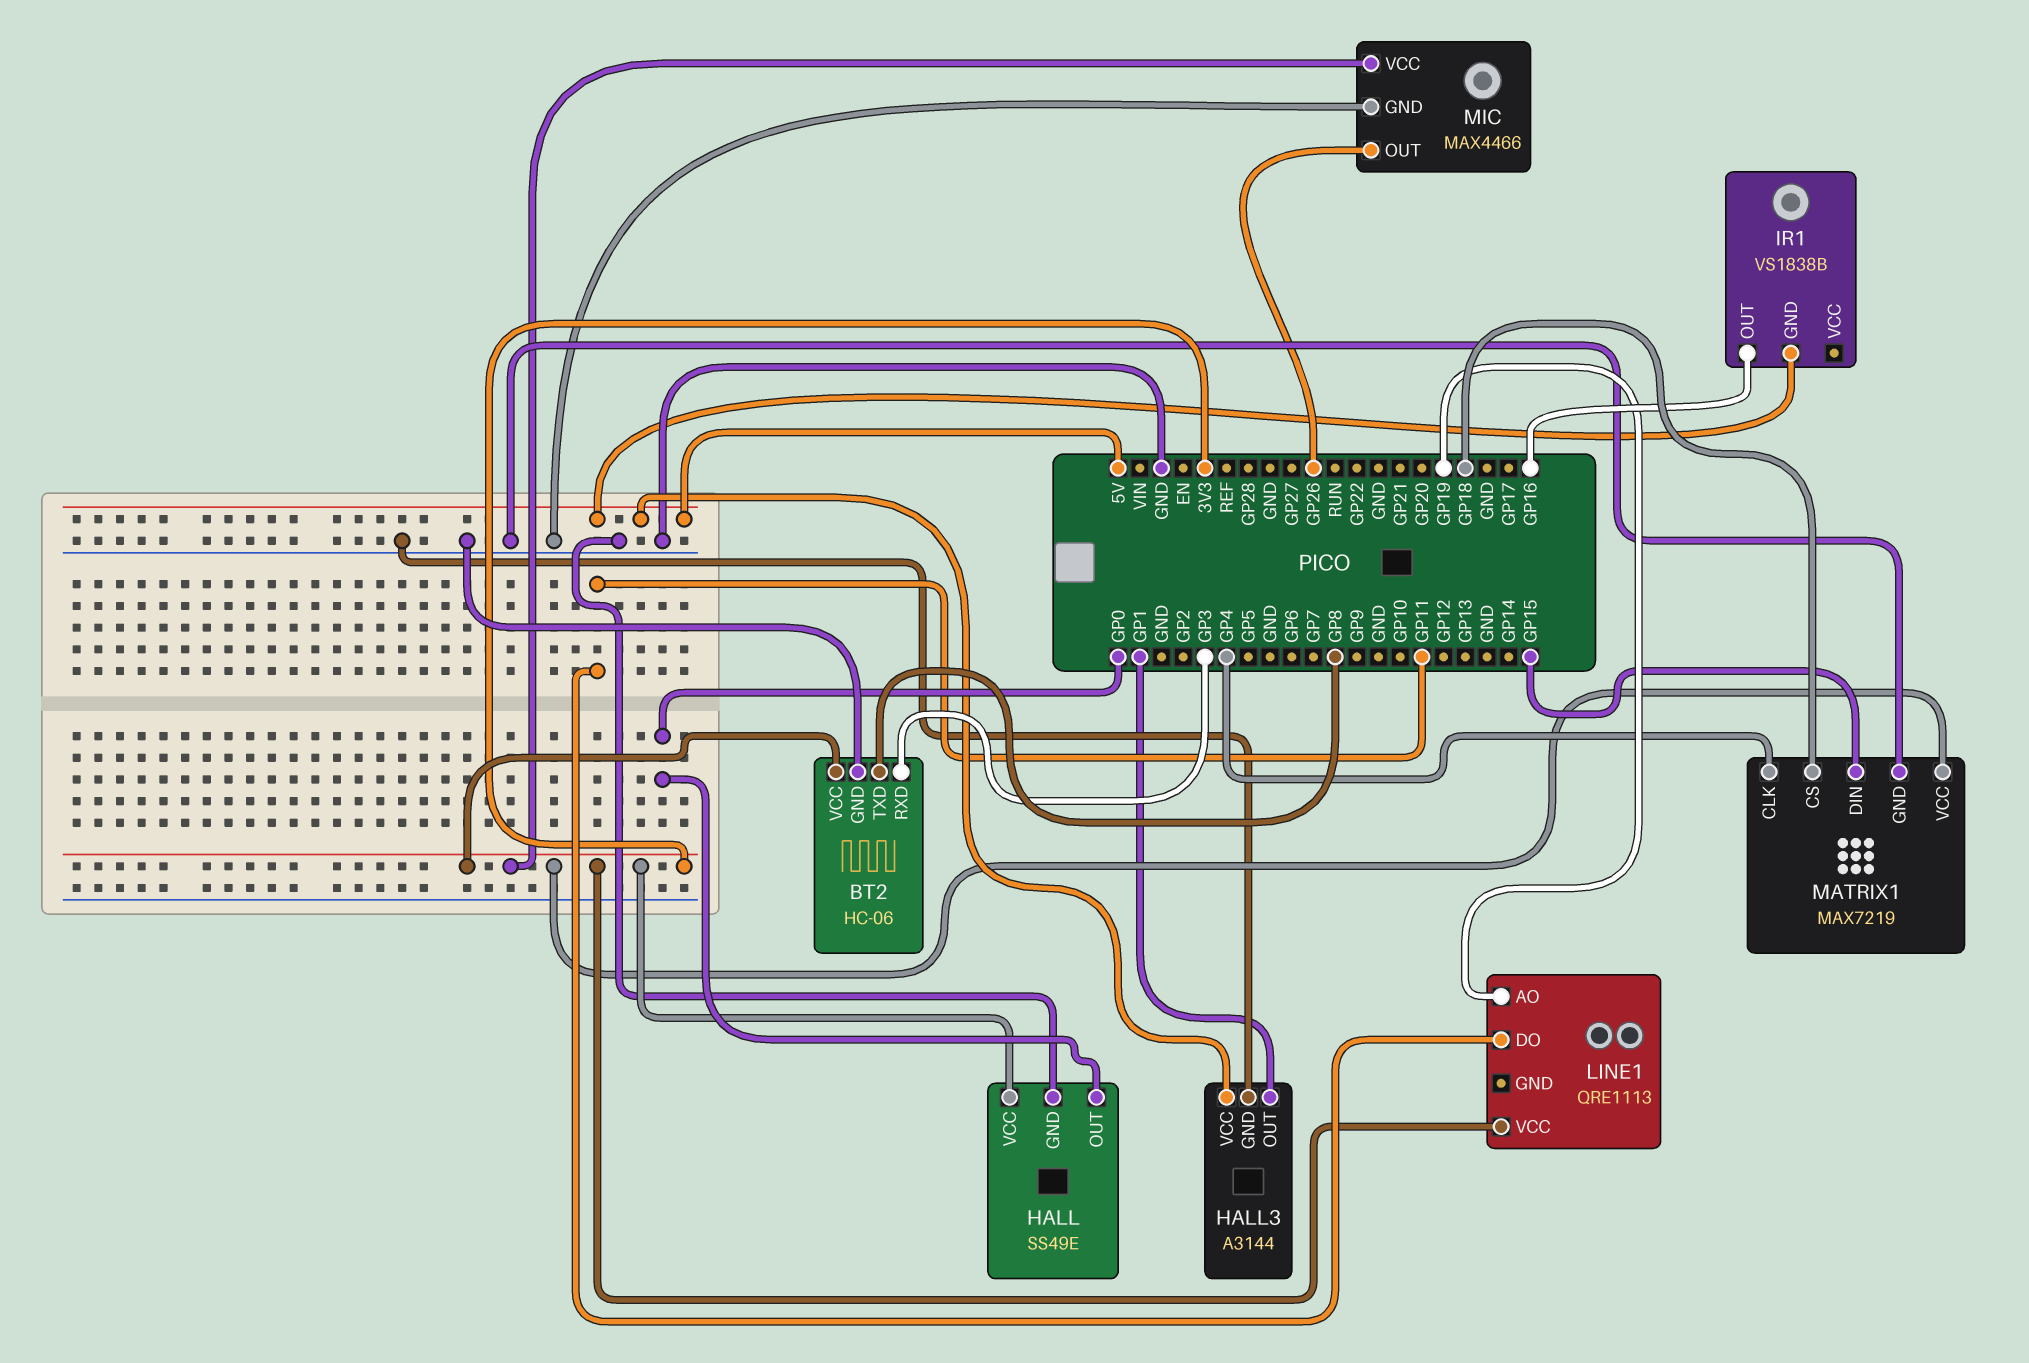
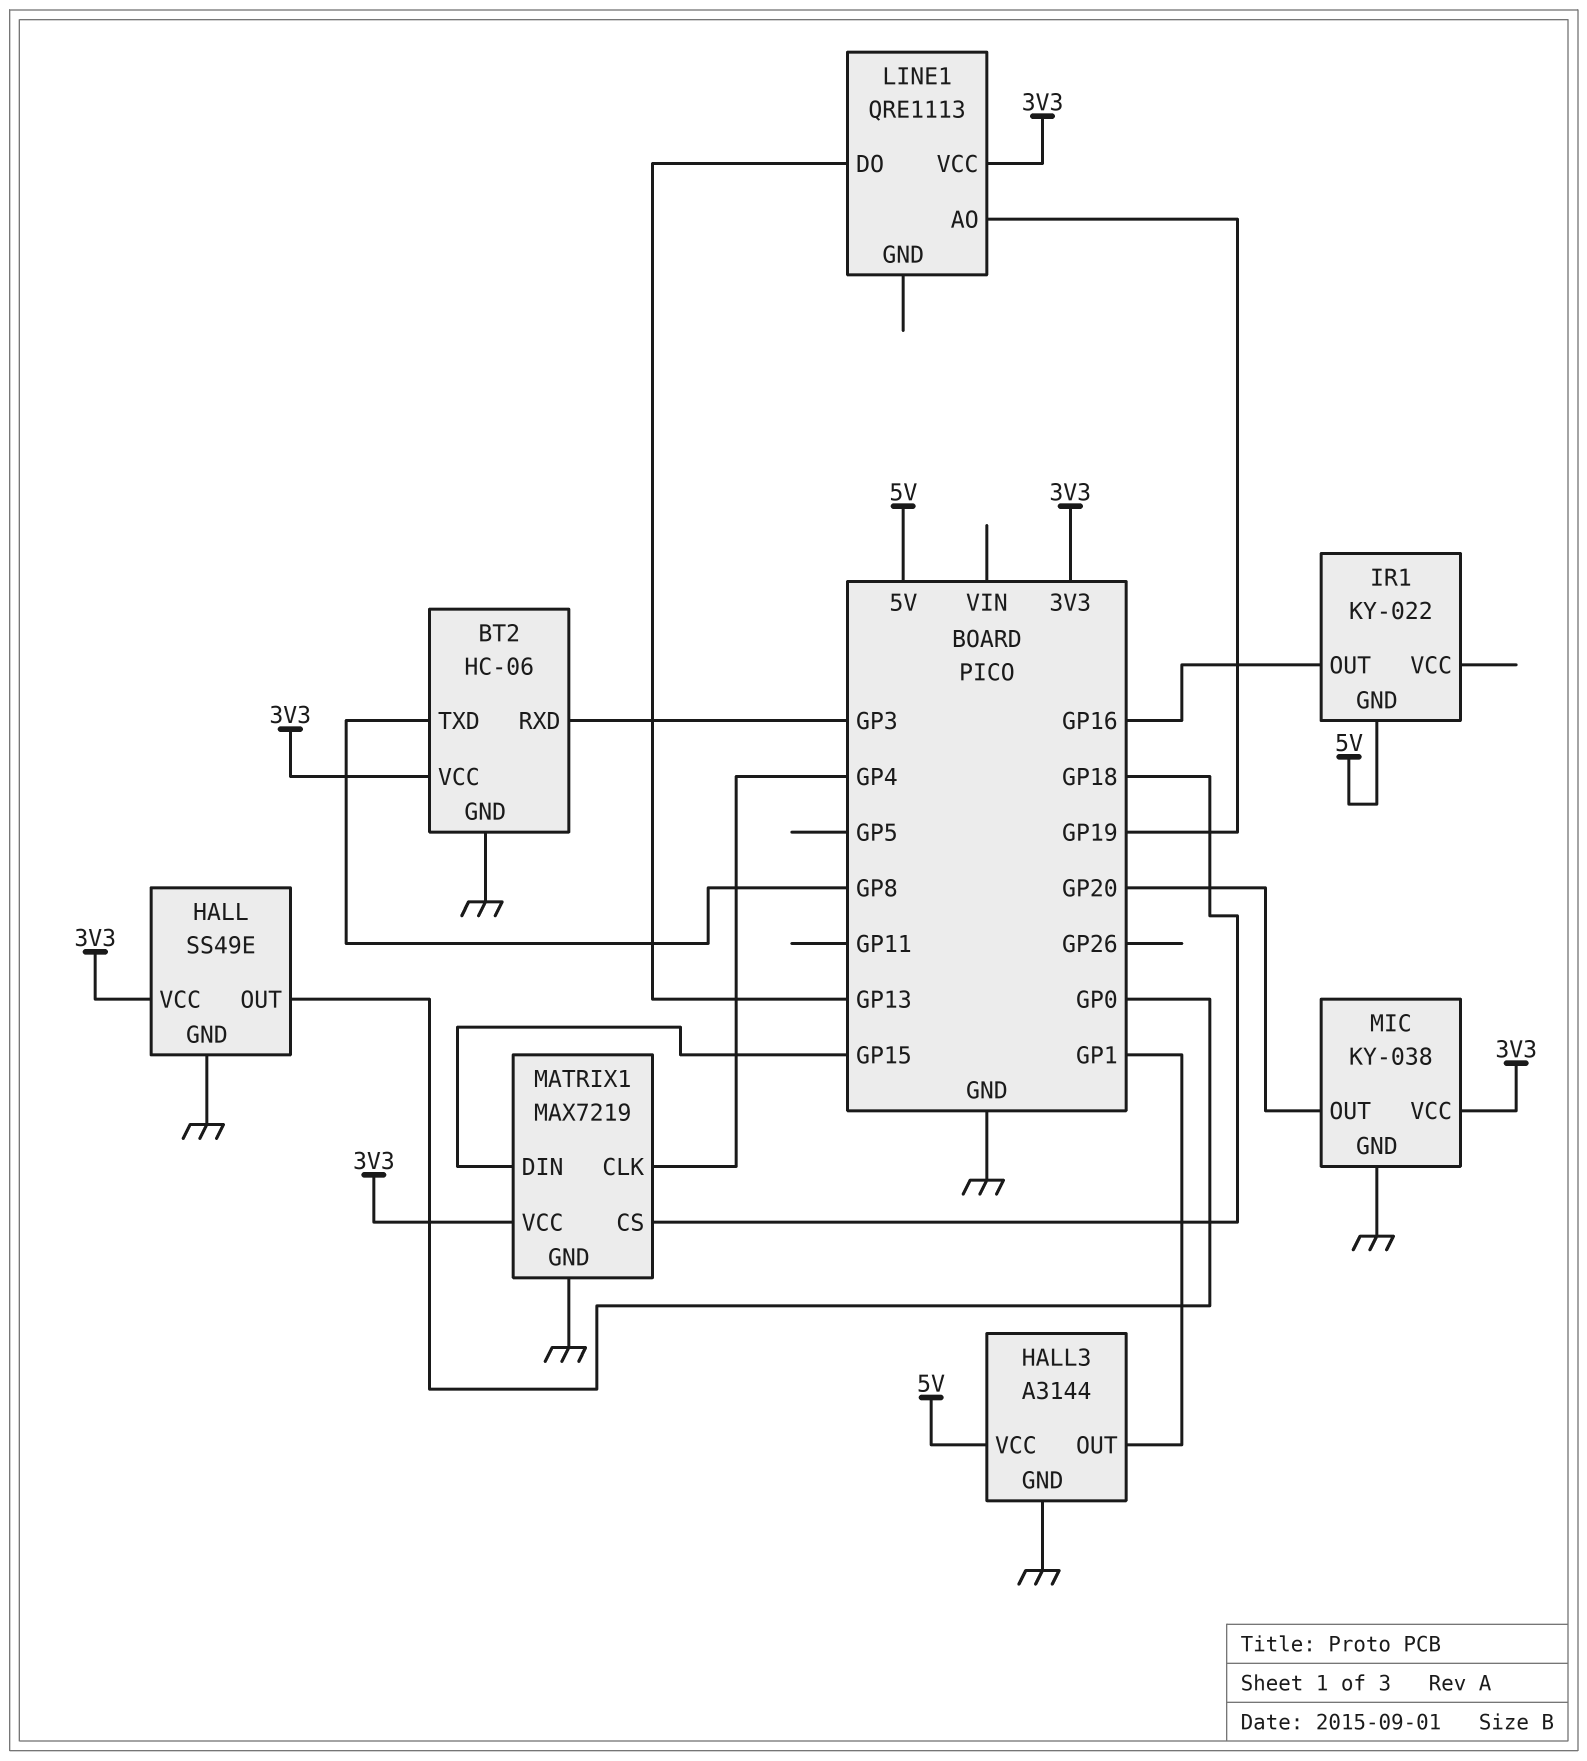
IR1: VS1838B -> KY-022
LINE1 pin DO: GP11 -> GP13
MIC: MAX4466 -> KY-038
MIC pin OUT: GP26 -> GP20

